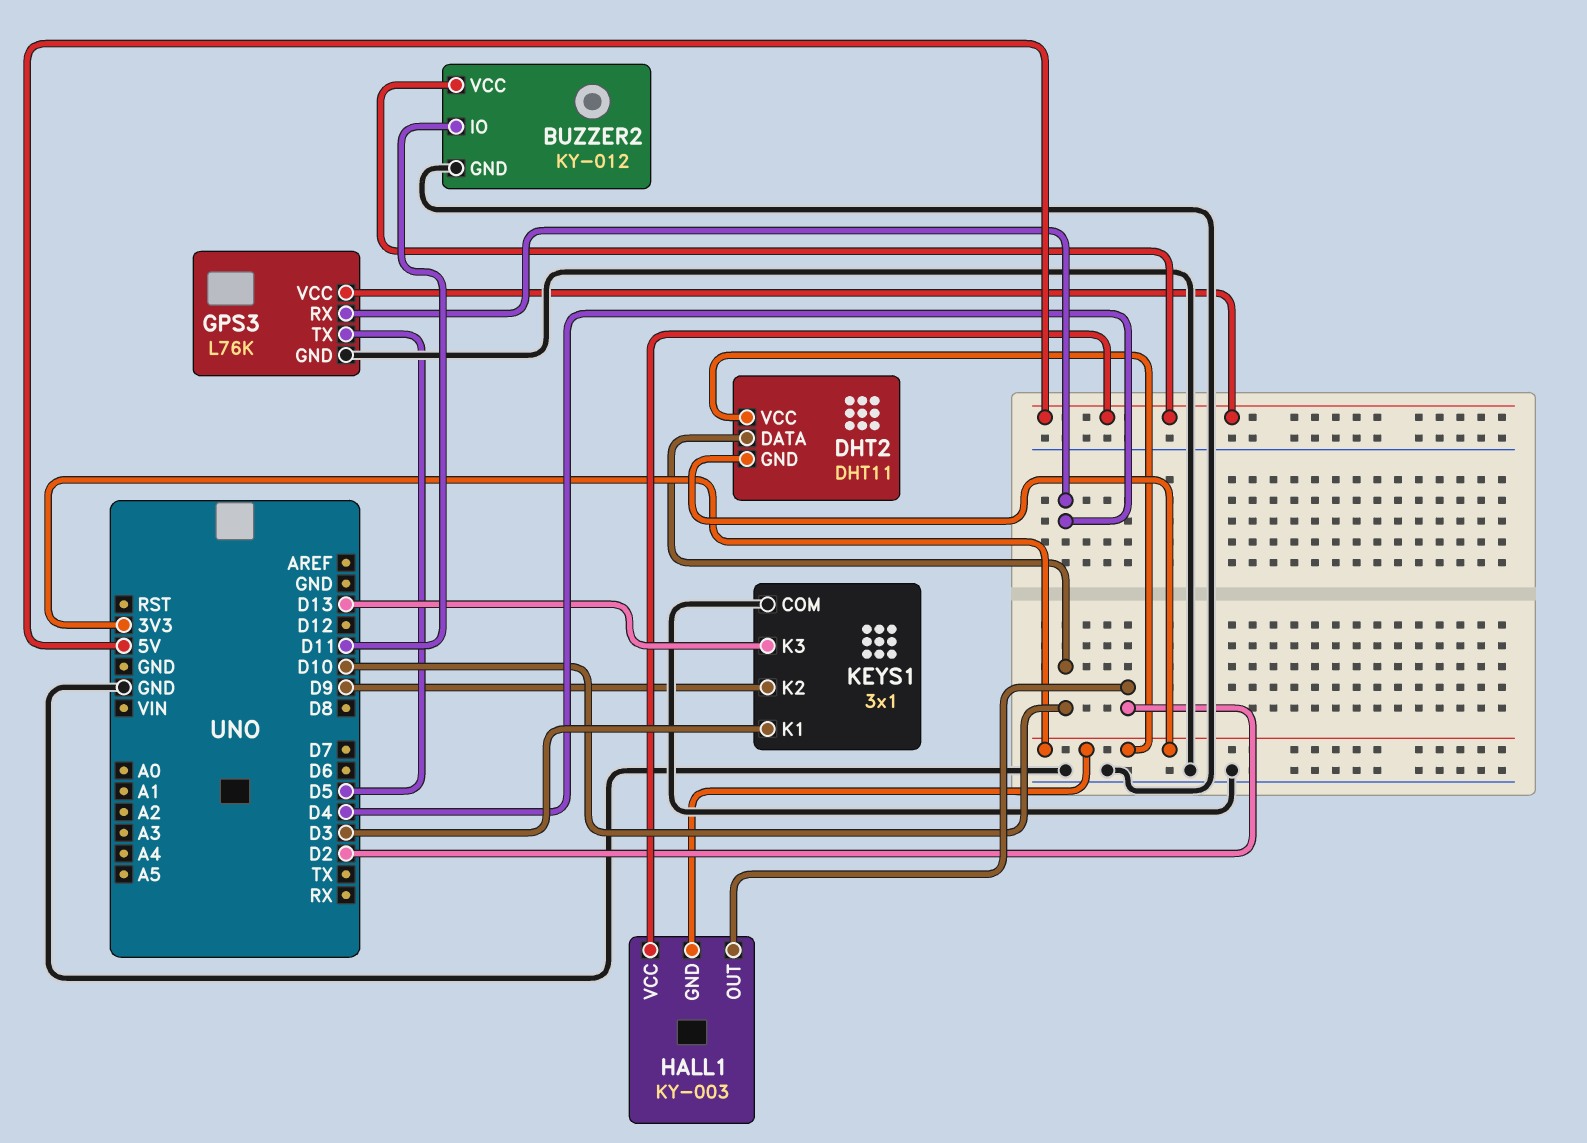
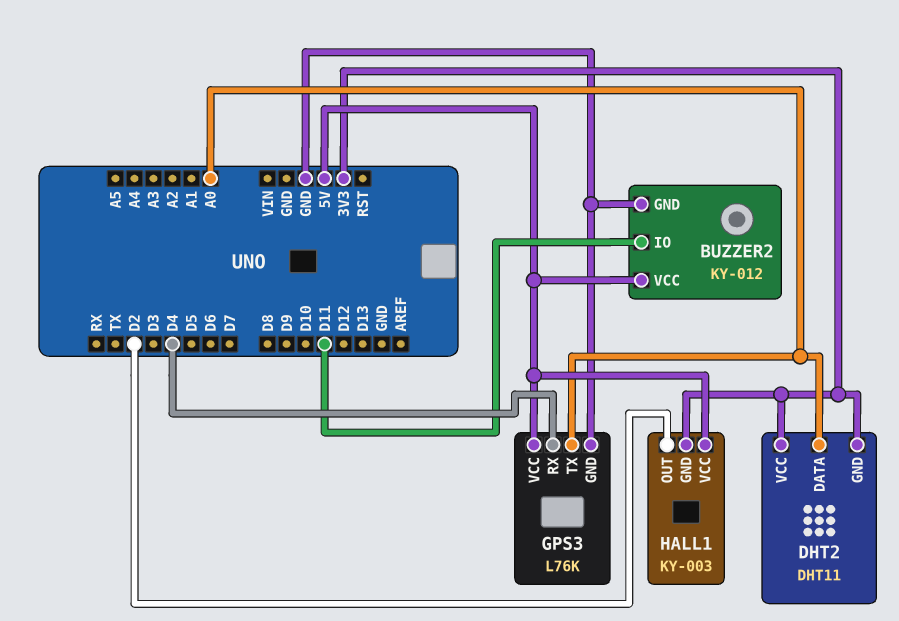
DHT2 pin DATA: D10 -> A0
GPS3 pin TX: D5 -> A0
KEYS1: 3x1 -> none
KEYS1 pin COM: GND -> none
KEYS1 pin K1: D3 -> none
KEYS1 pin K2: D9 -> none
KEYS1 pin K3: D13 -> none

